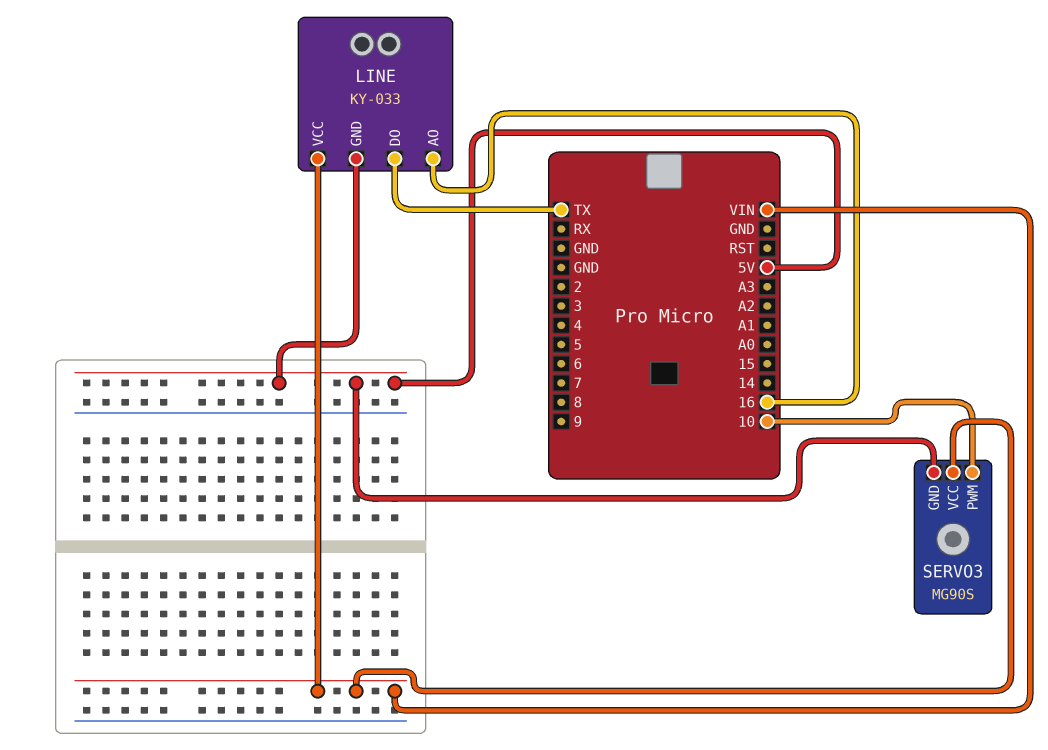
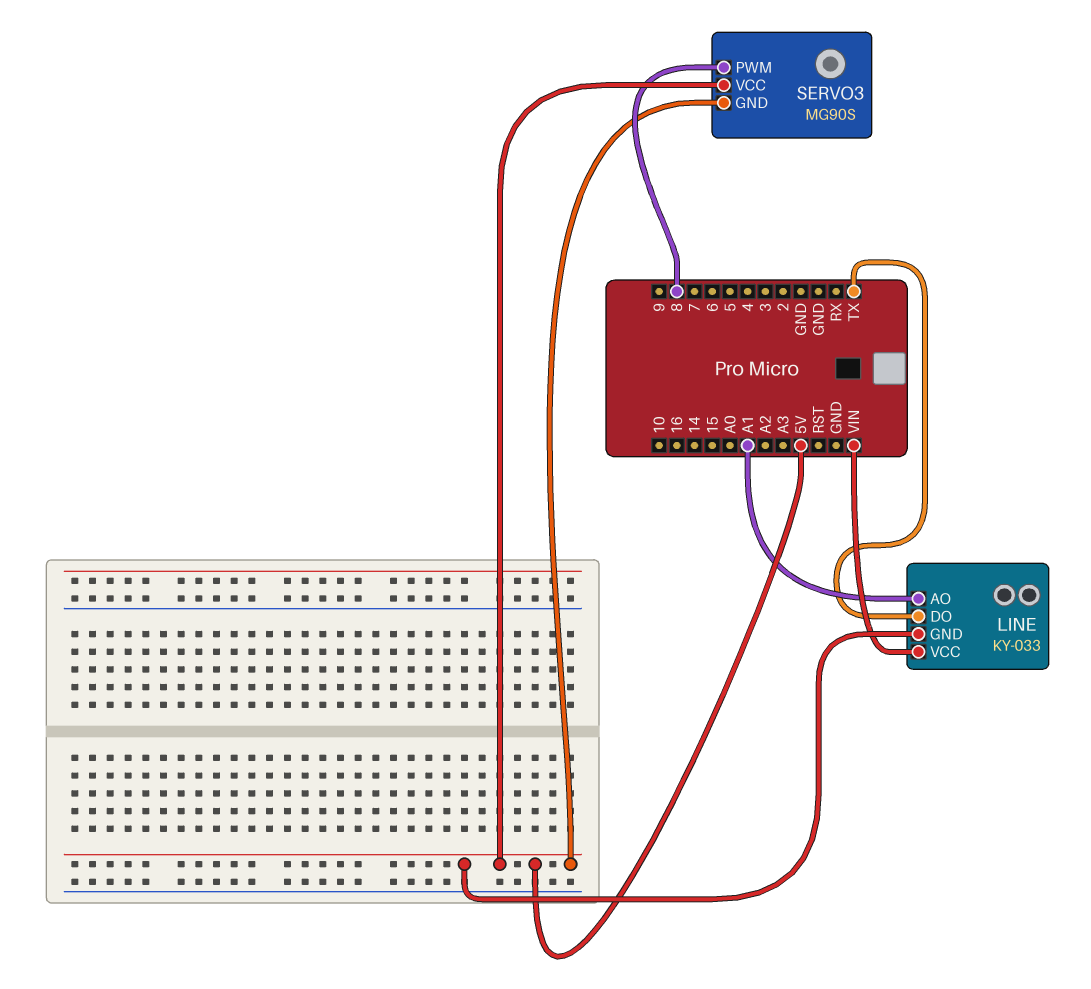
LINE pin AO: 16 -> A1
SERVO3 pin PWM: 10 -> 8
SERVO3 pin VCC: VIN -> 5V

